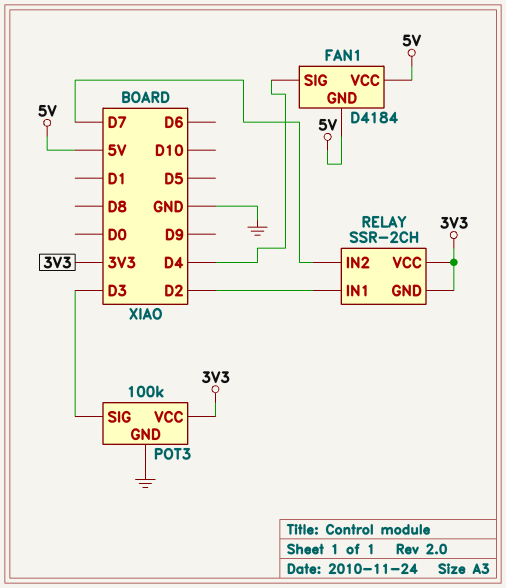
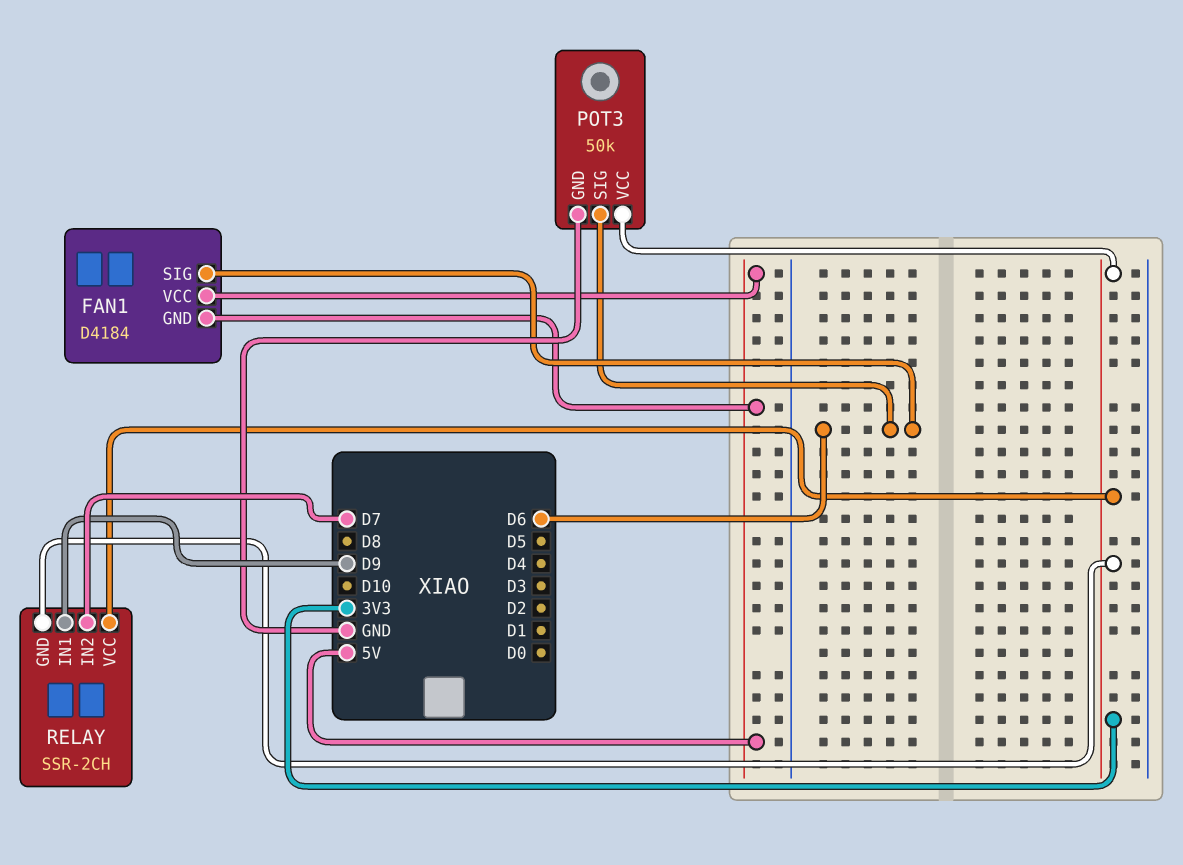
FAN1 pin SIG: D4 -> D6
POT3: 100k -> 50k
POT3 pin SIG: D3 -> D6
RELAY pin IN1: D2 -> D9

